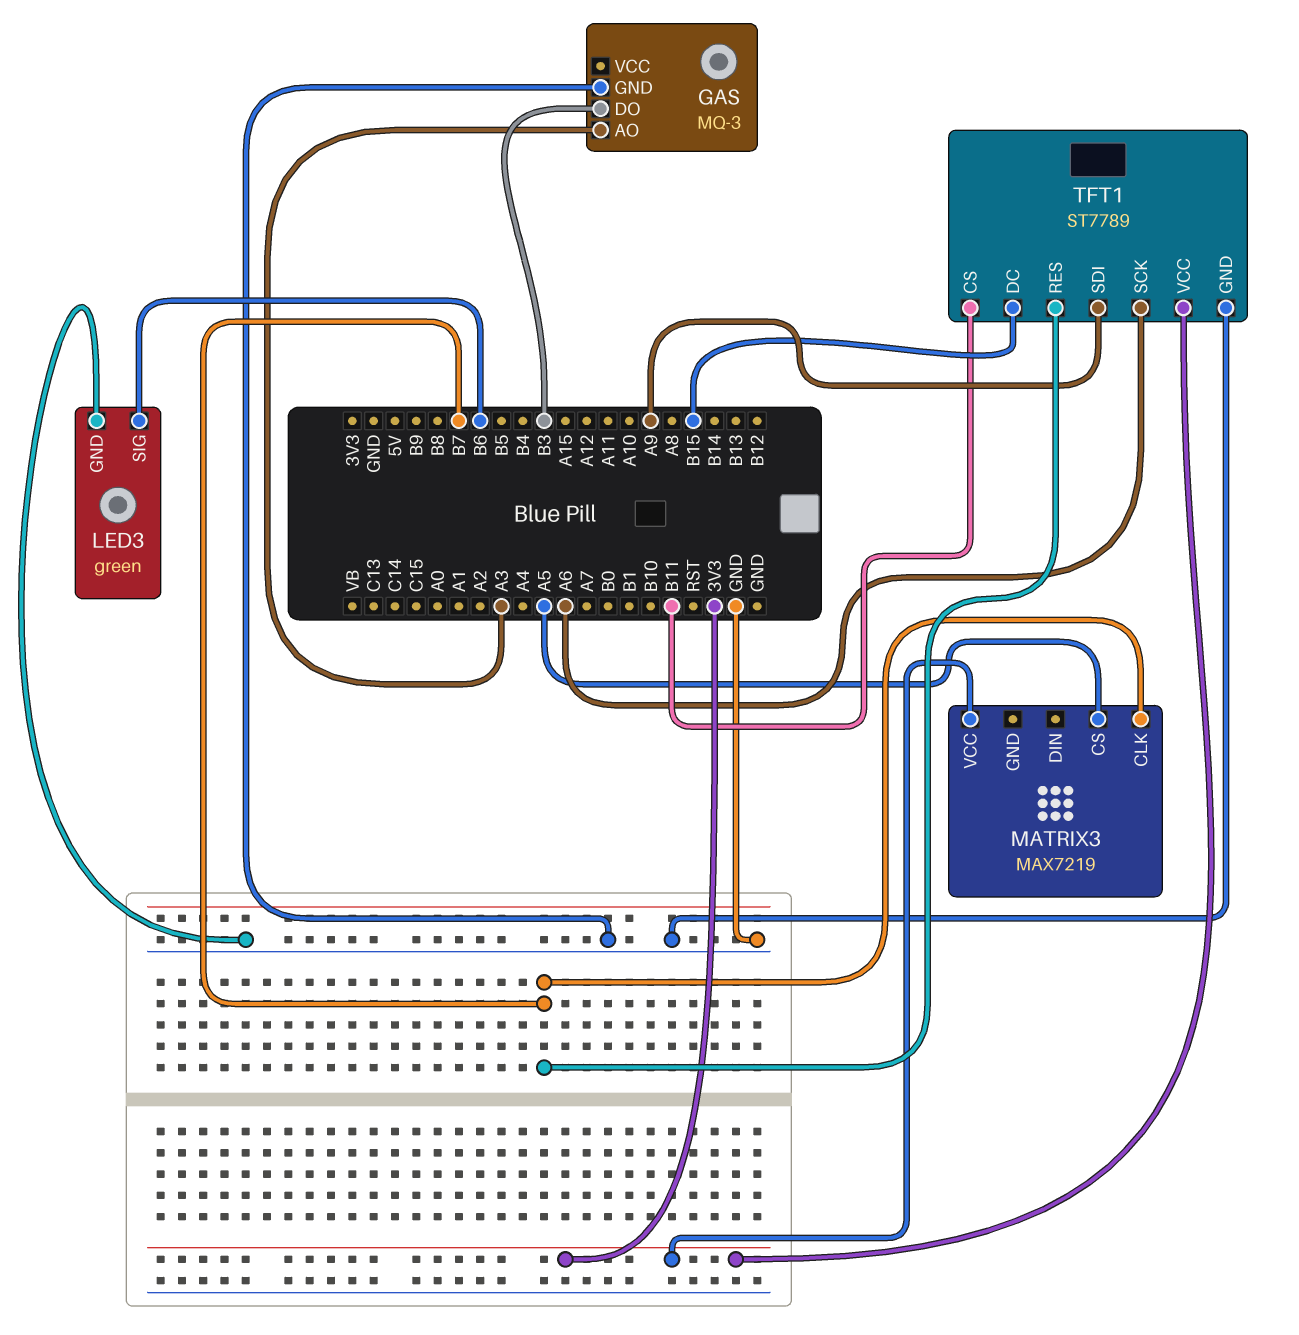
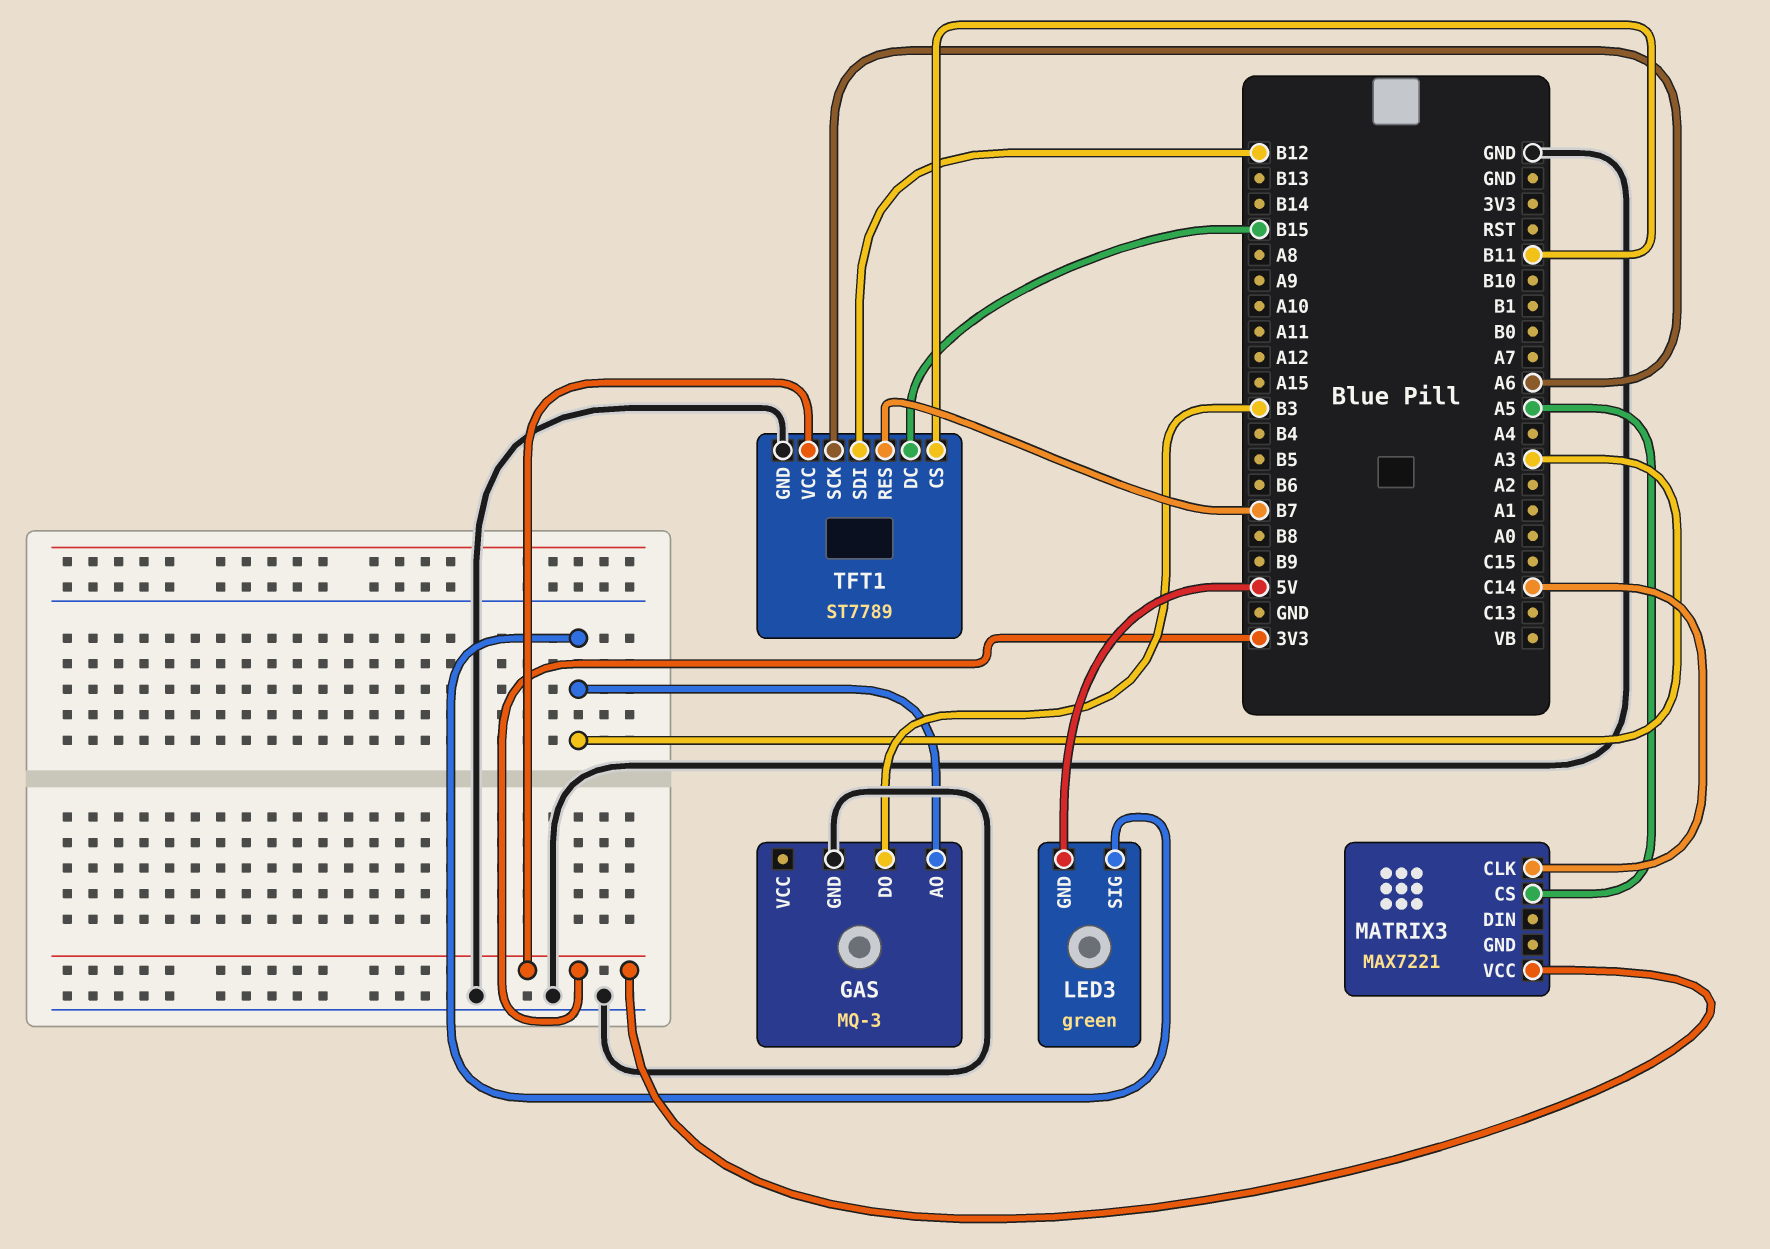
LED3 pin GND: GND -> 5V
LED3 pin SIG: B6 -> A3
MATRIX3: MAX7219 -> MAX7221
MATRIX3 pin CLK: B7 -> C14
TFT1 pin SDI: A9 -> B12

